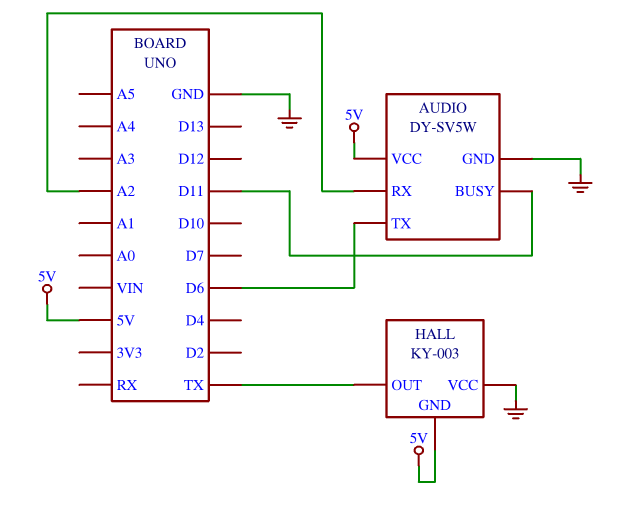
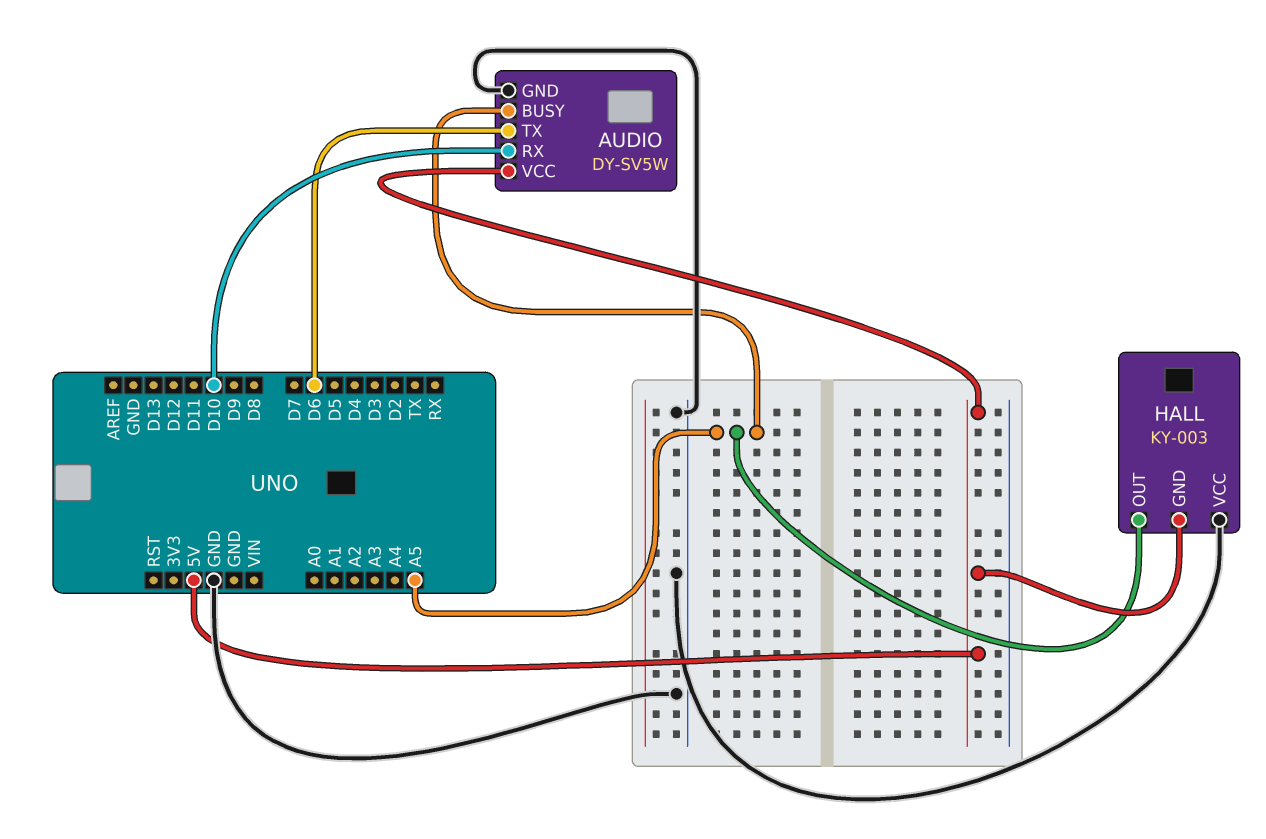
AUDIO pin BUSY: D11 -> A5
AUDIO pin RX: A2 -> D10
HALL pin OUT: TX -> A5

